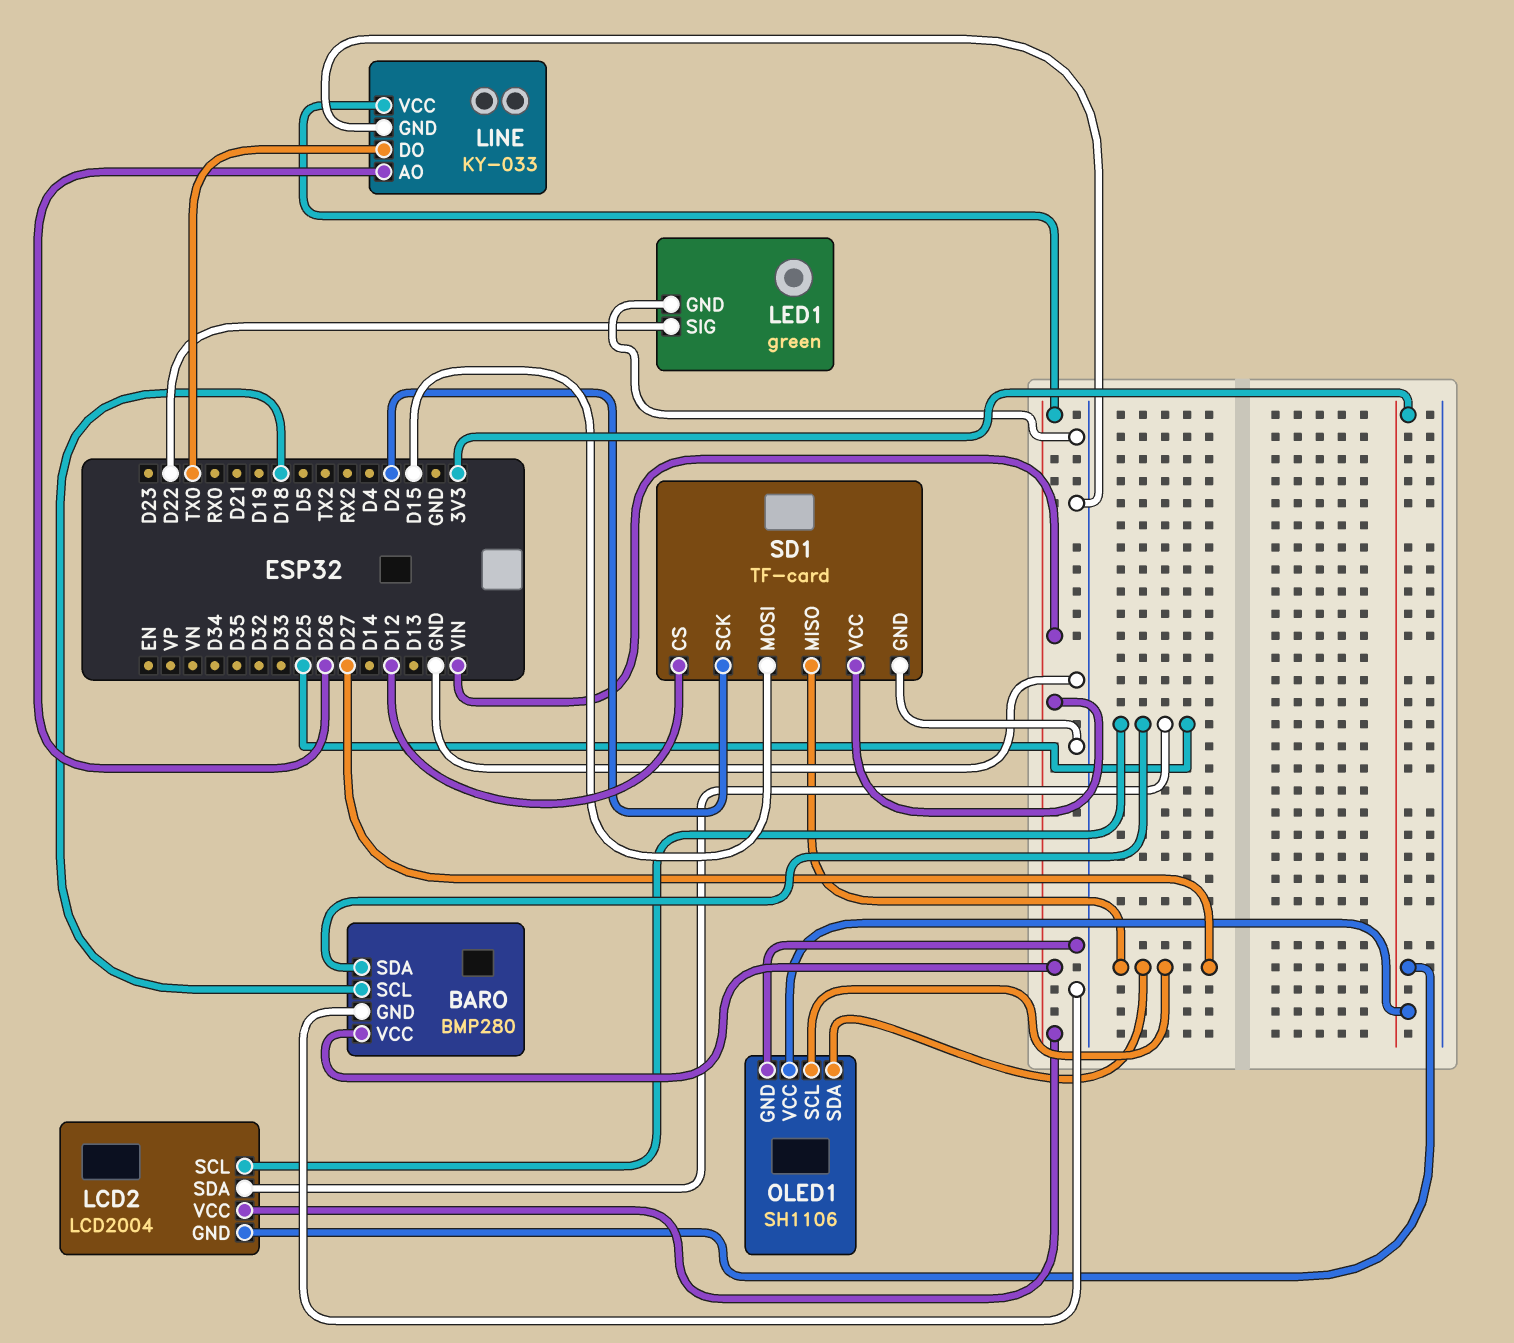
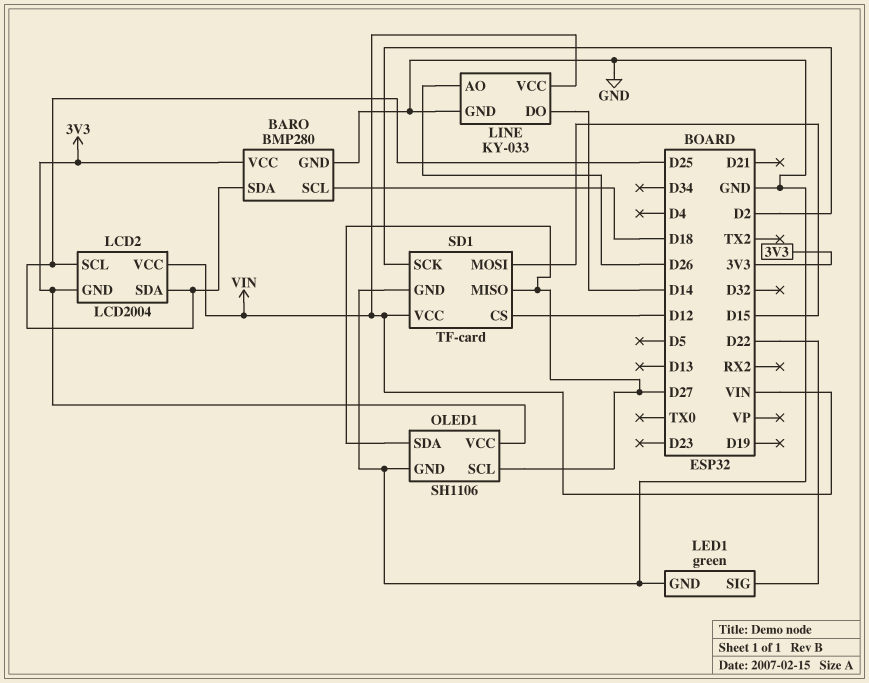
BARO pin VCC: VIN -> 3V3
LINE pin DO: TX0 -> D14

